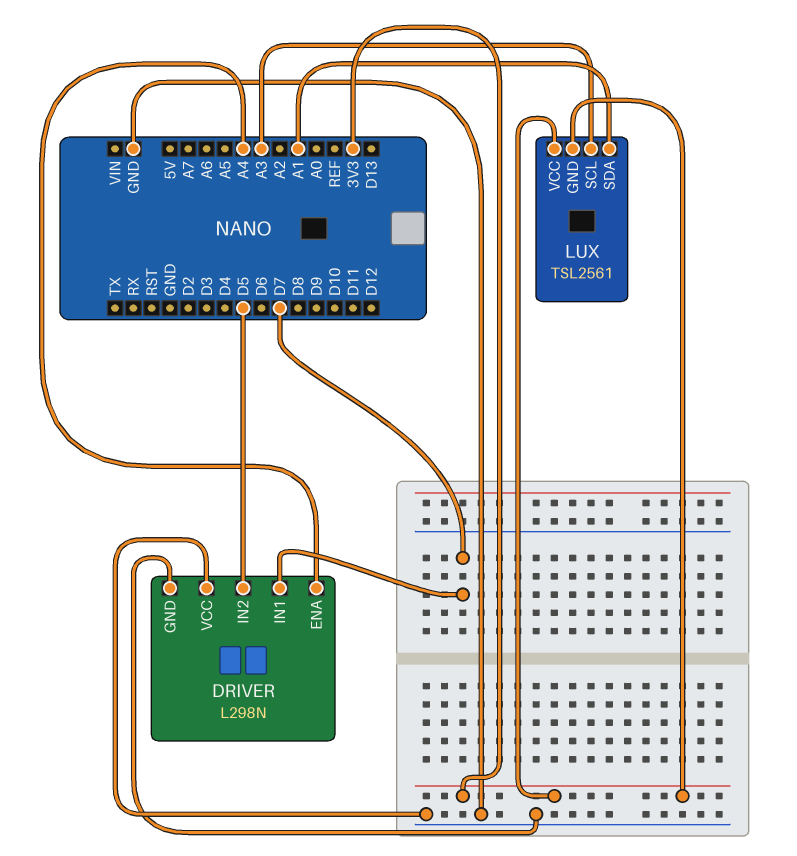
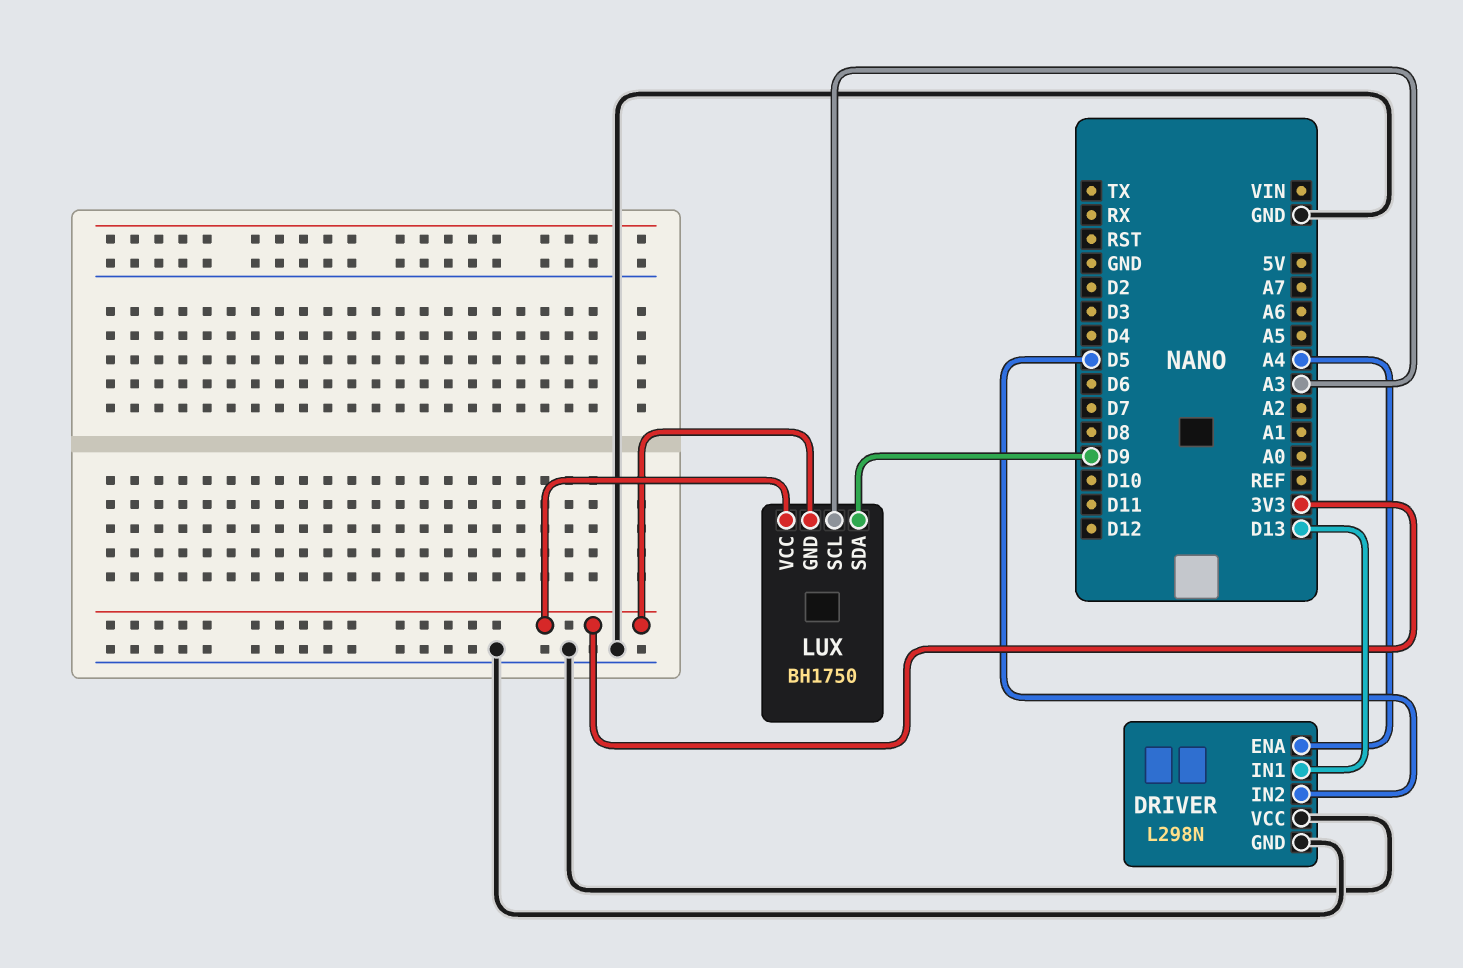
DRIVER pin IN1: D7 -> D13
LUX: TSL2561 -> BH1750
LUX pin SDA: A1 -> D9

